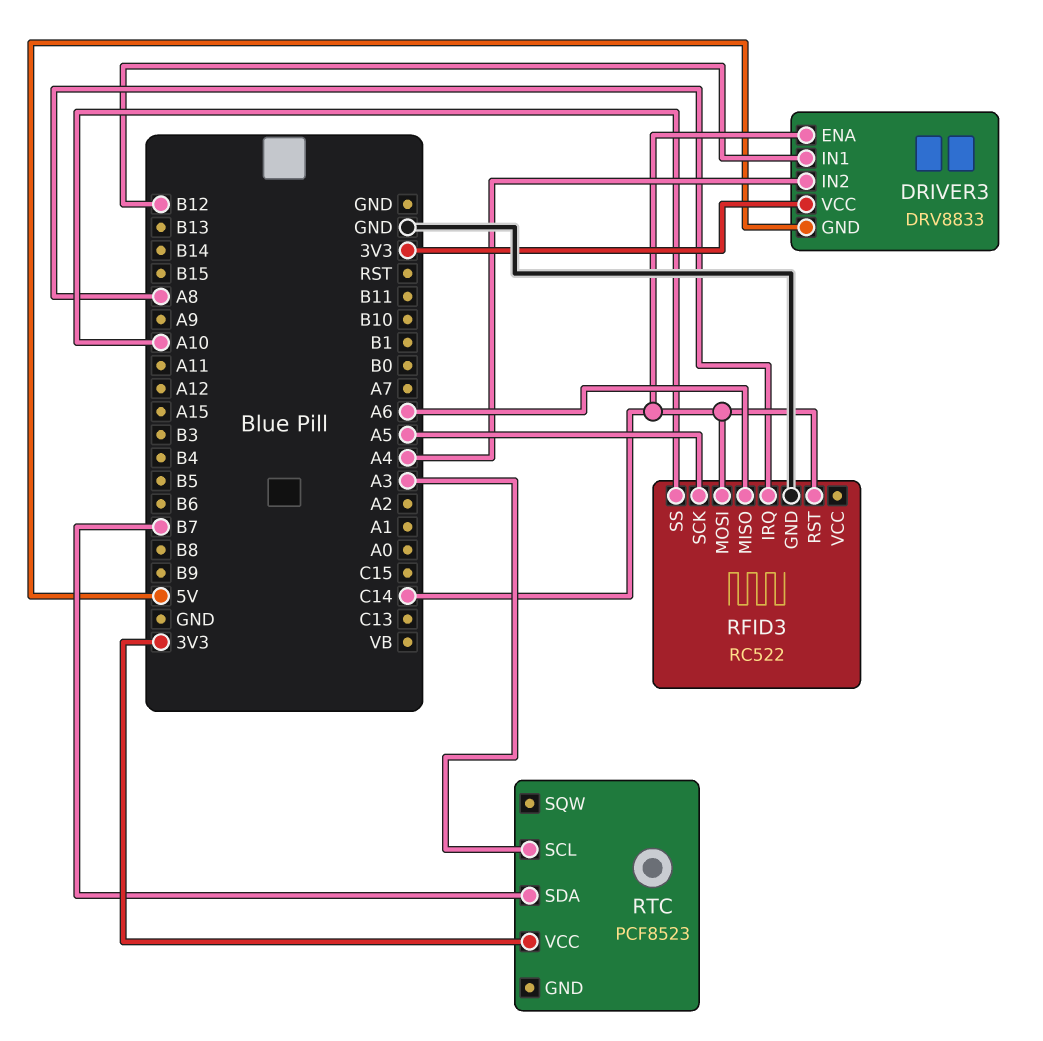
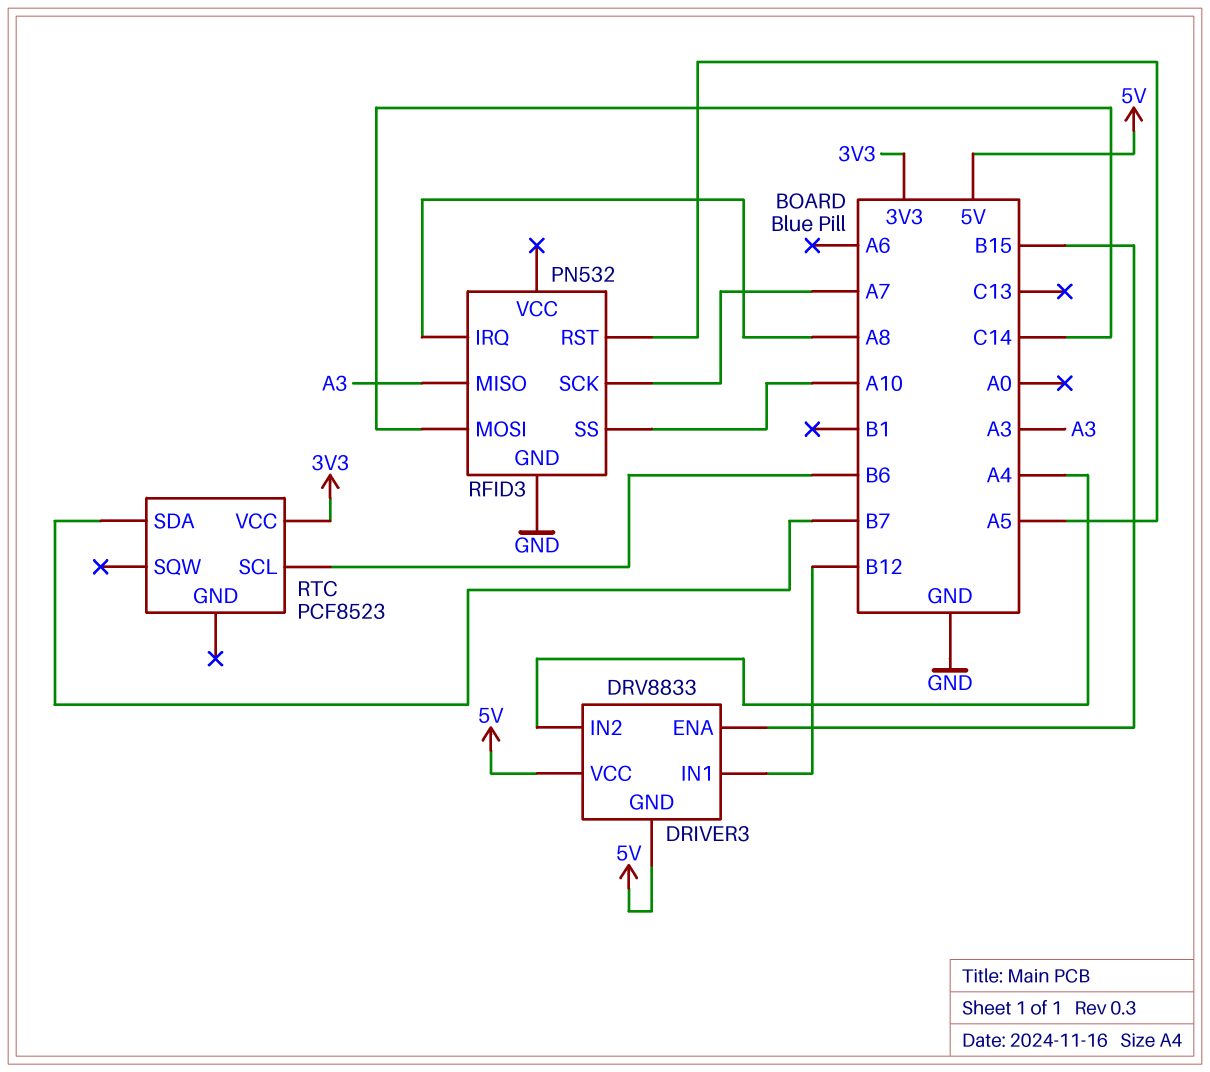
DRIVER3 pin ENA: C14 -> B15
DRIVER3 pin VCC: 3V3 -> 5V
RFID3: RC522 -> PN532
RFID3 pin MISO: A6 -> A3
RFID3 pin RST: C14 -> A5
RFID3 pin SCK: A5 -> A7
RTC pin SCL: A3 -> B6

